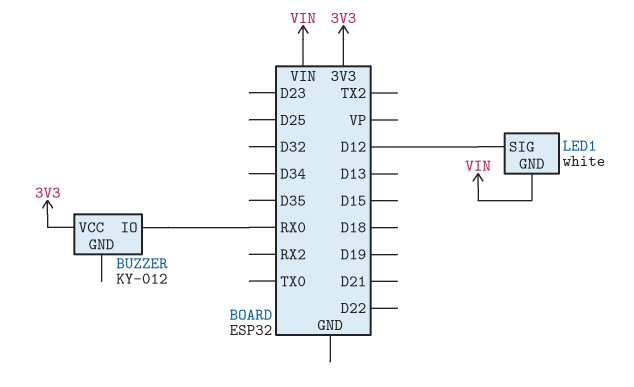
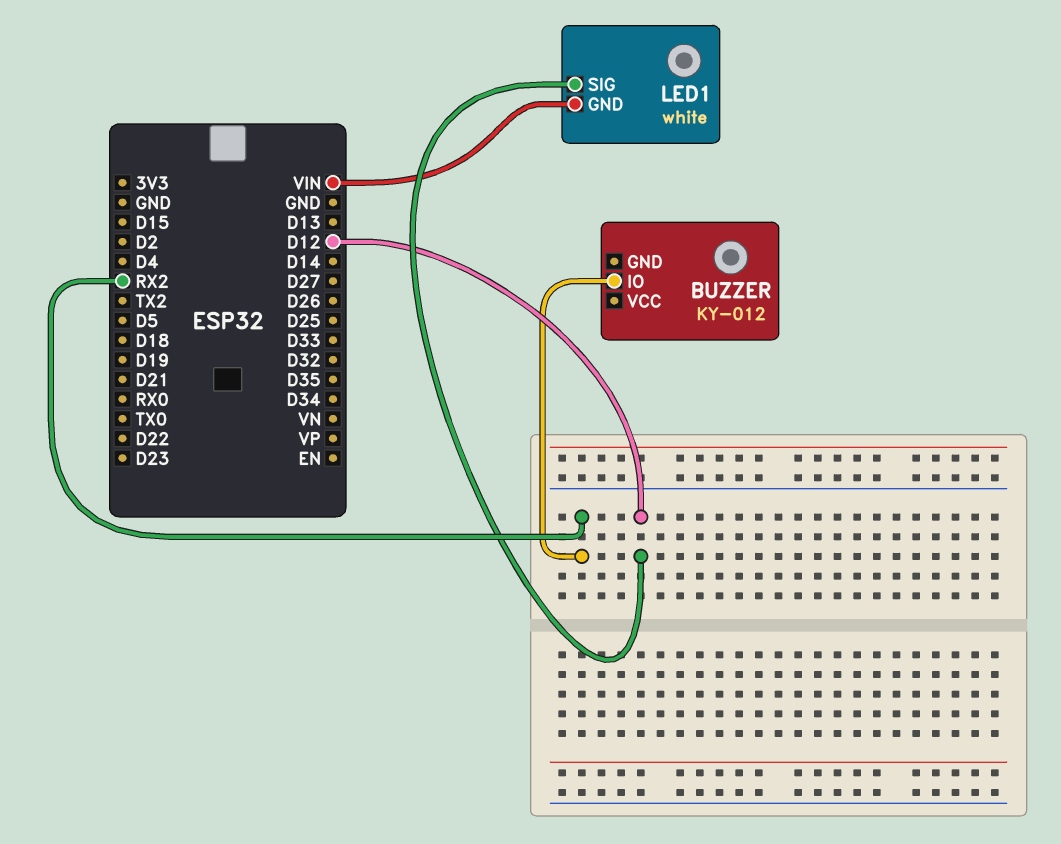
BUZZER pin IO: RX0 -> RX2
BUZZER pin VCC: 3V3 -> none

